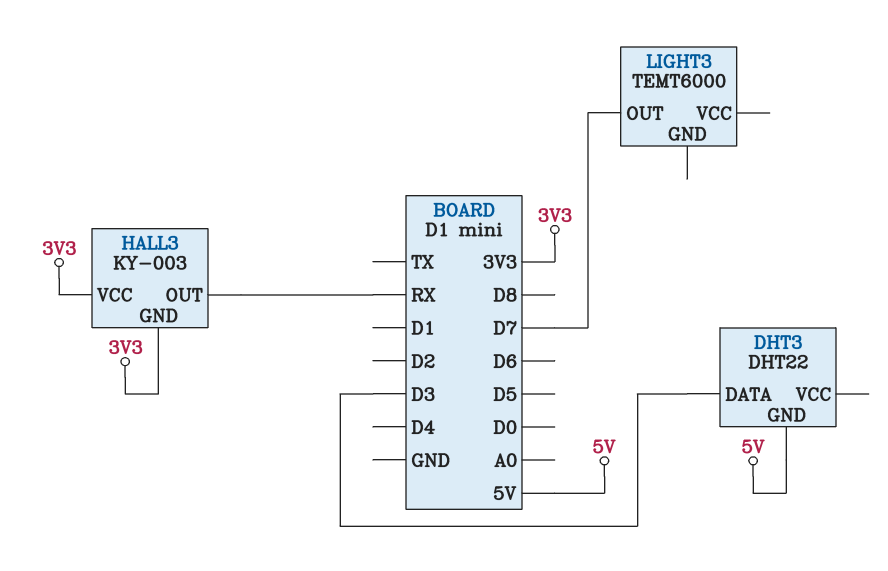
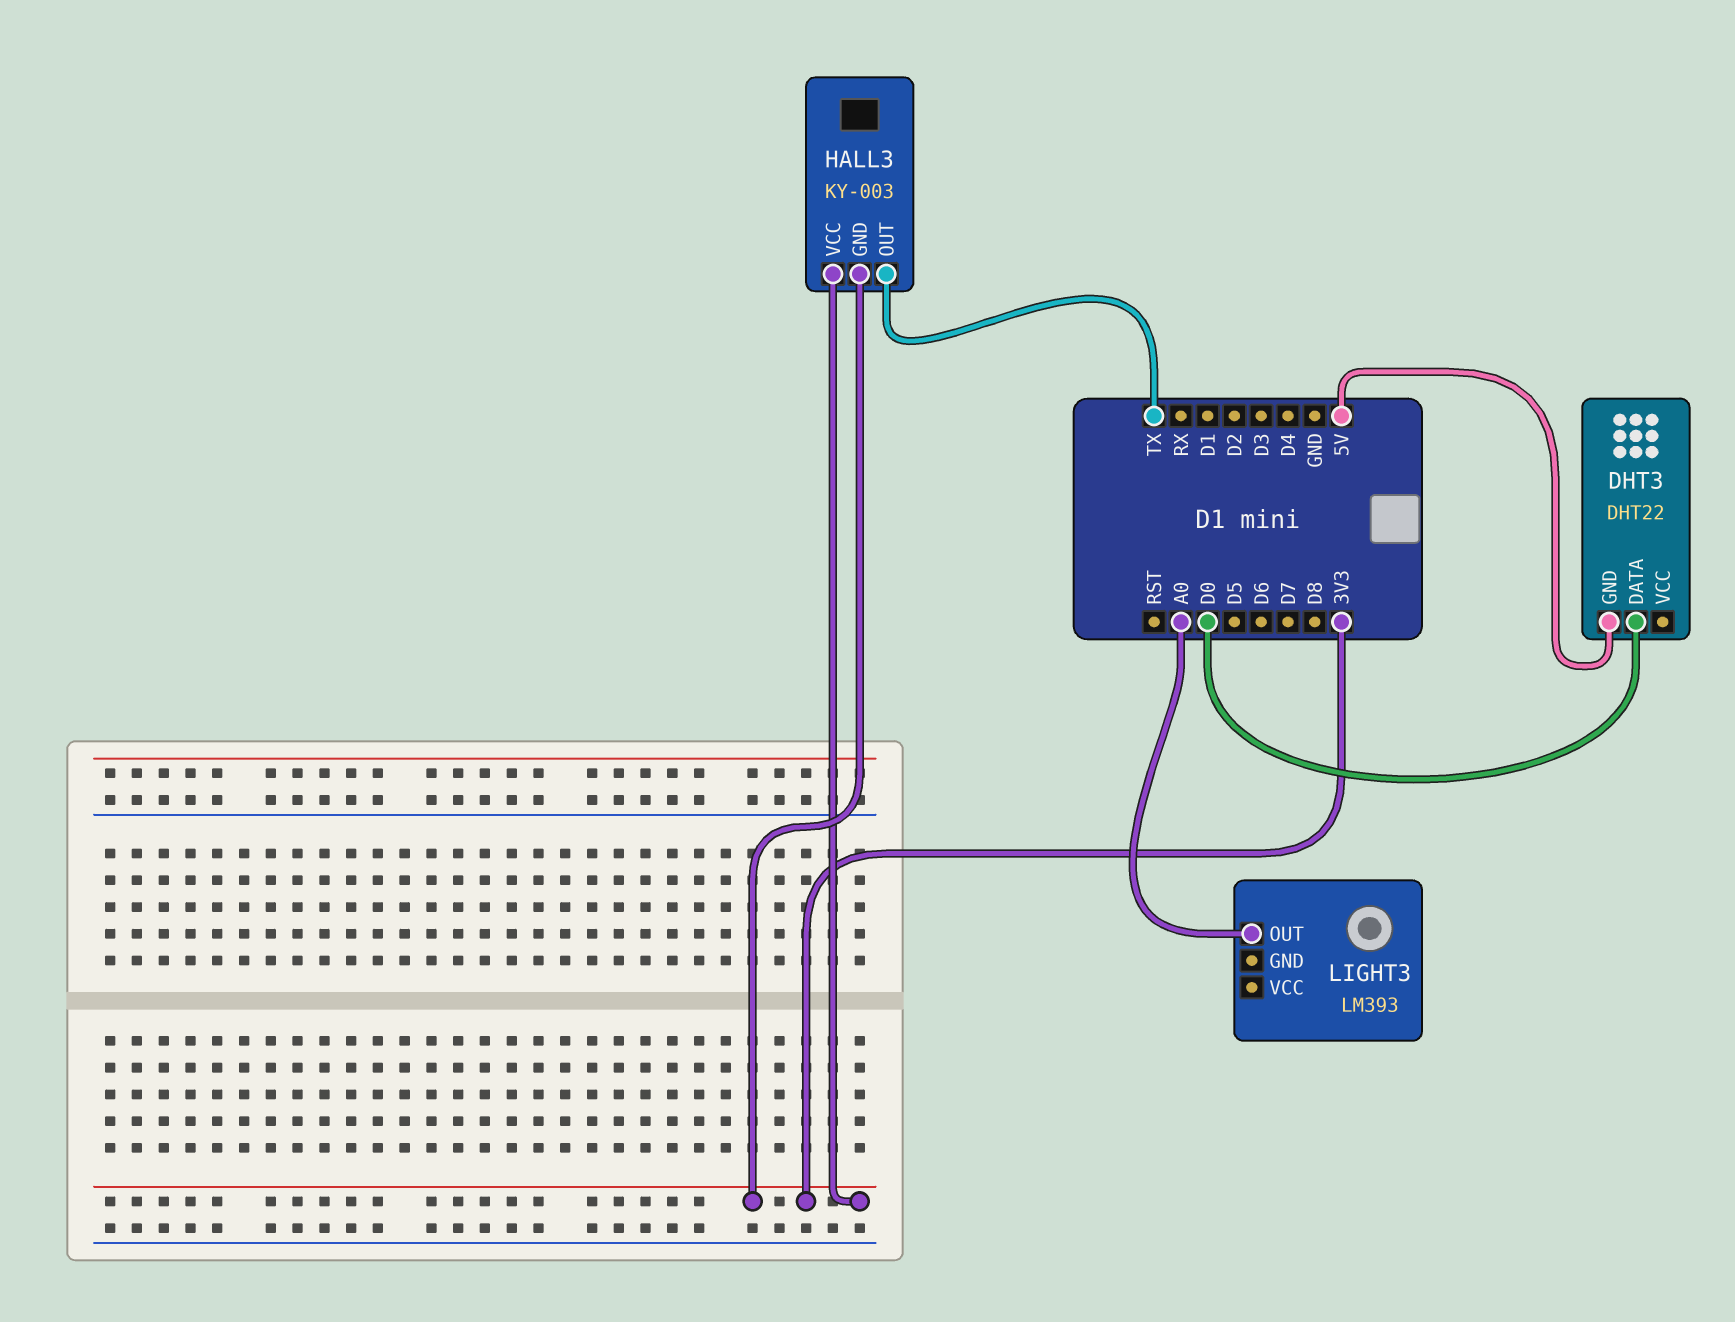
DHT3 pin DATA: D3 -> D0
HALL3 pin OUT: RX -> TX
LIGHT3: TEMT6000 -> LM393
LIGHT3 pin OUT: D7 -> A0

